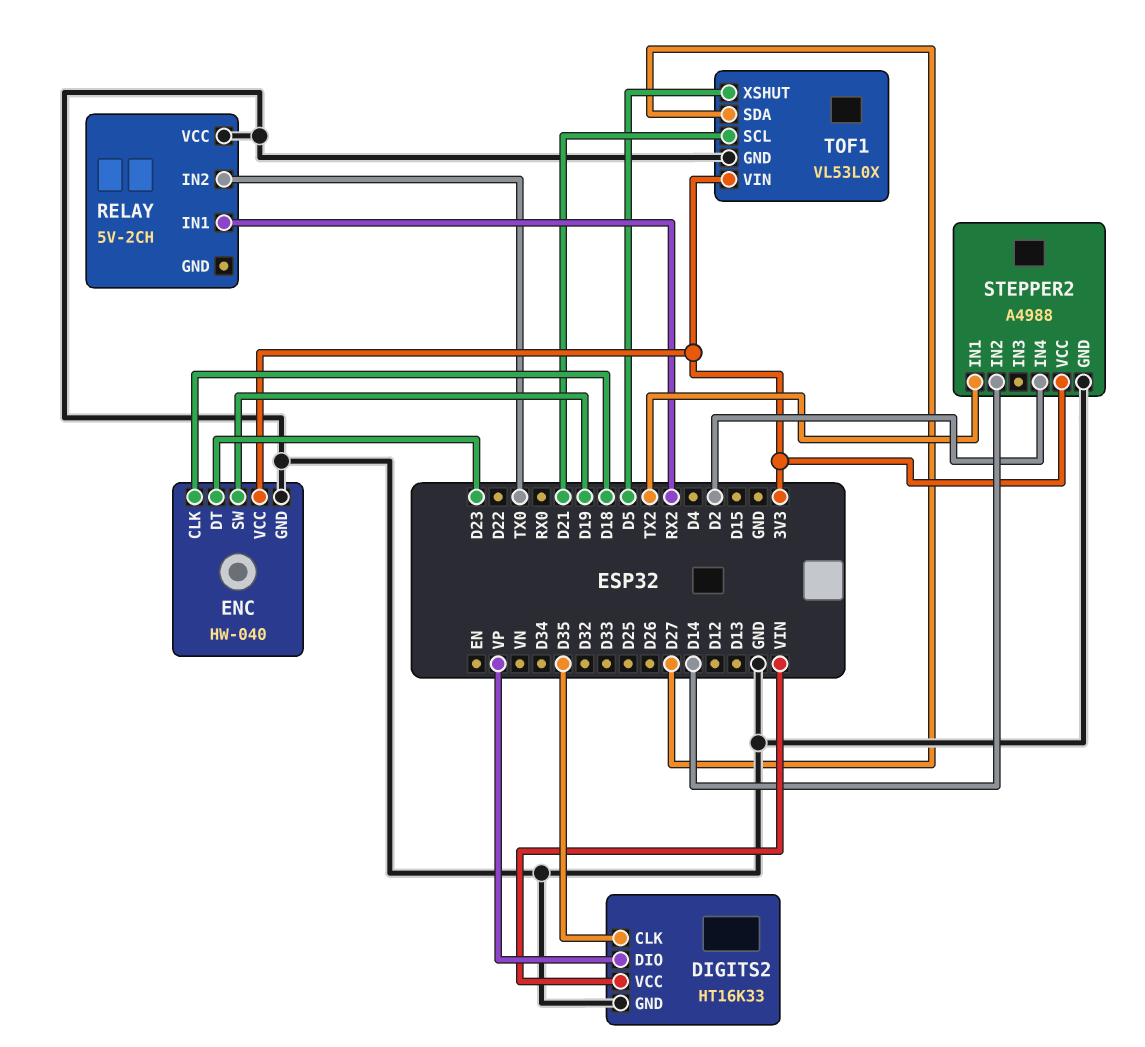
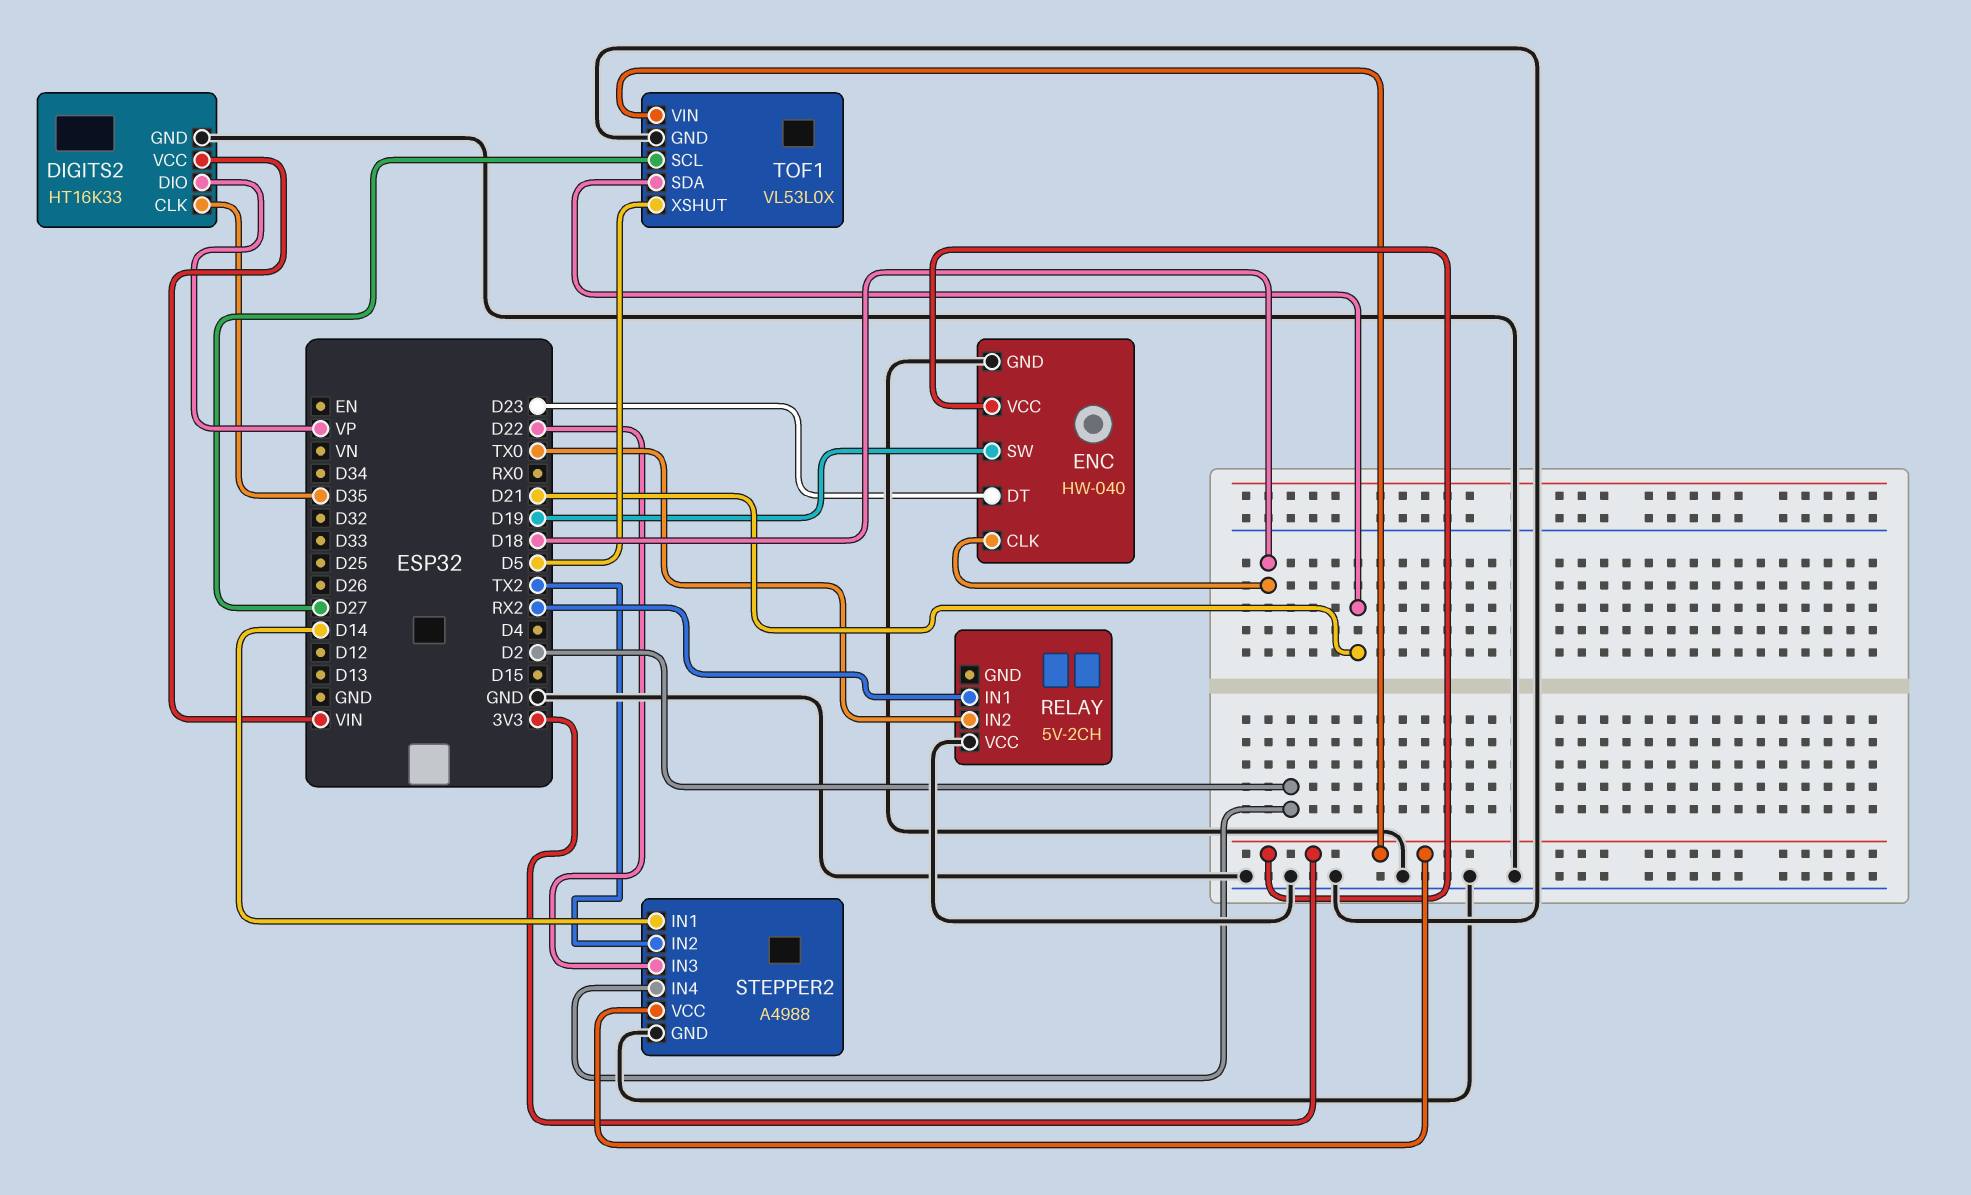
STEPPER2 pin IN1: TX2 -> D14
STEPPER2 pin IN2: D14 -> TX2
STEPPER2 pin IN3: none -> D22
TOF1 pin SCL: D21 -> D27
TOF1 pin SDA: D27 -> D21

